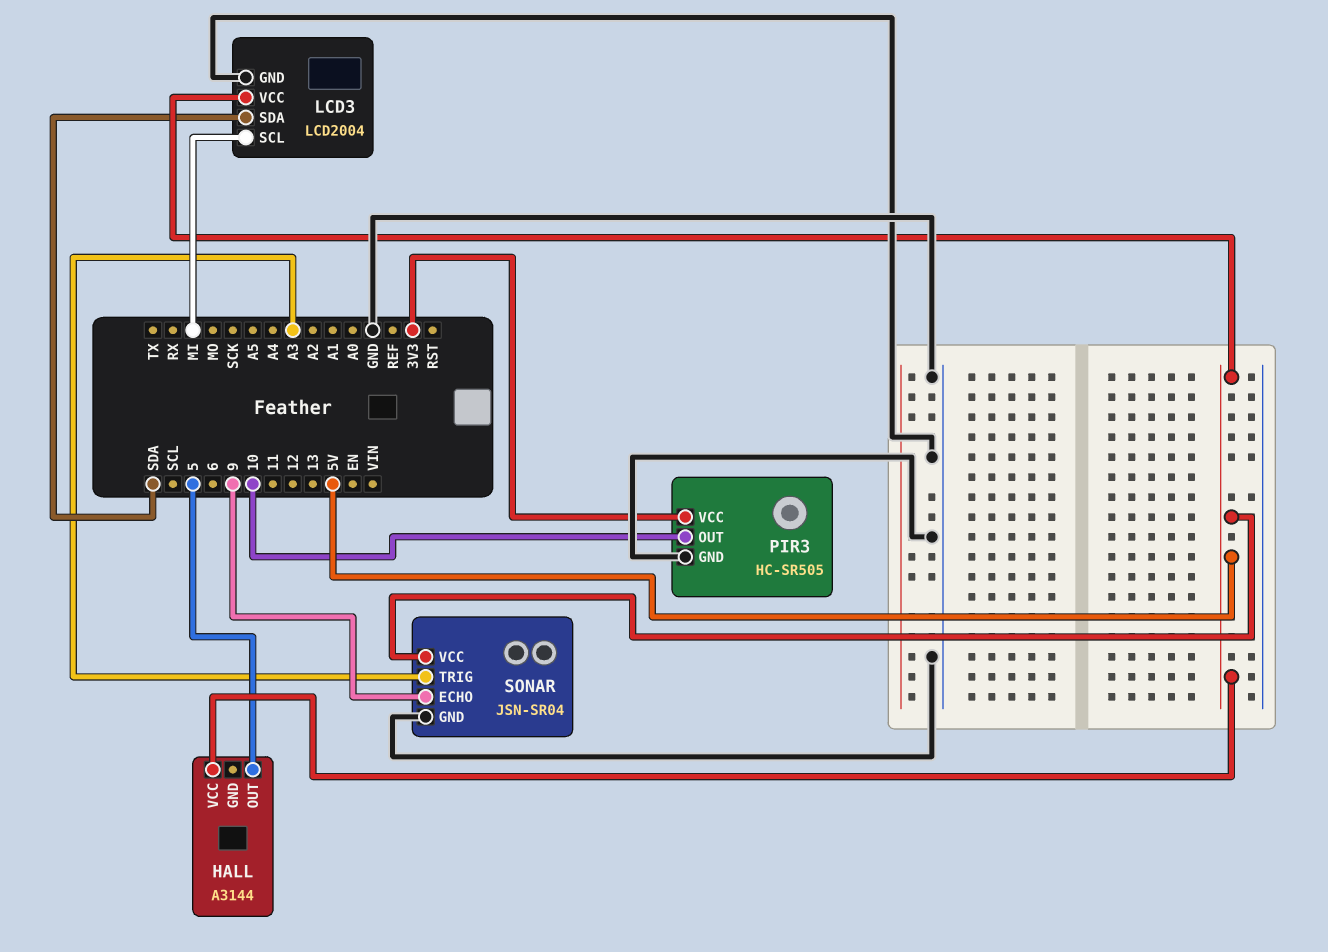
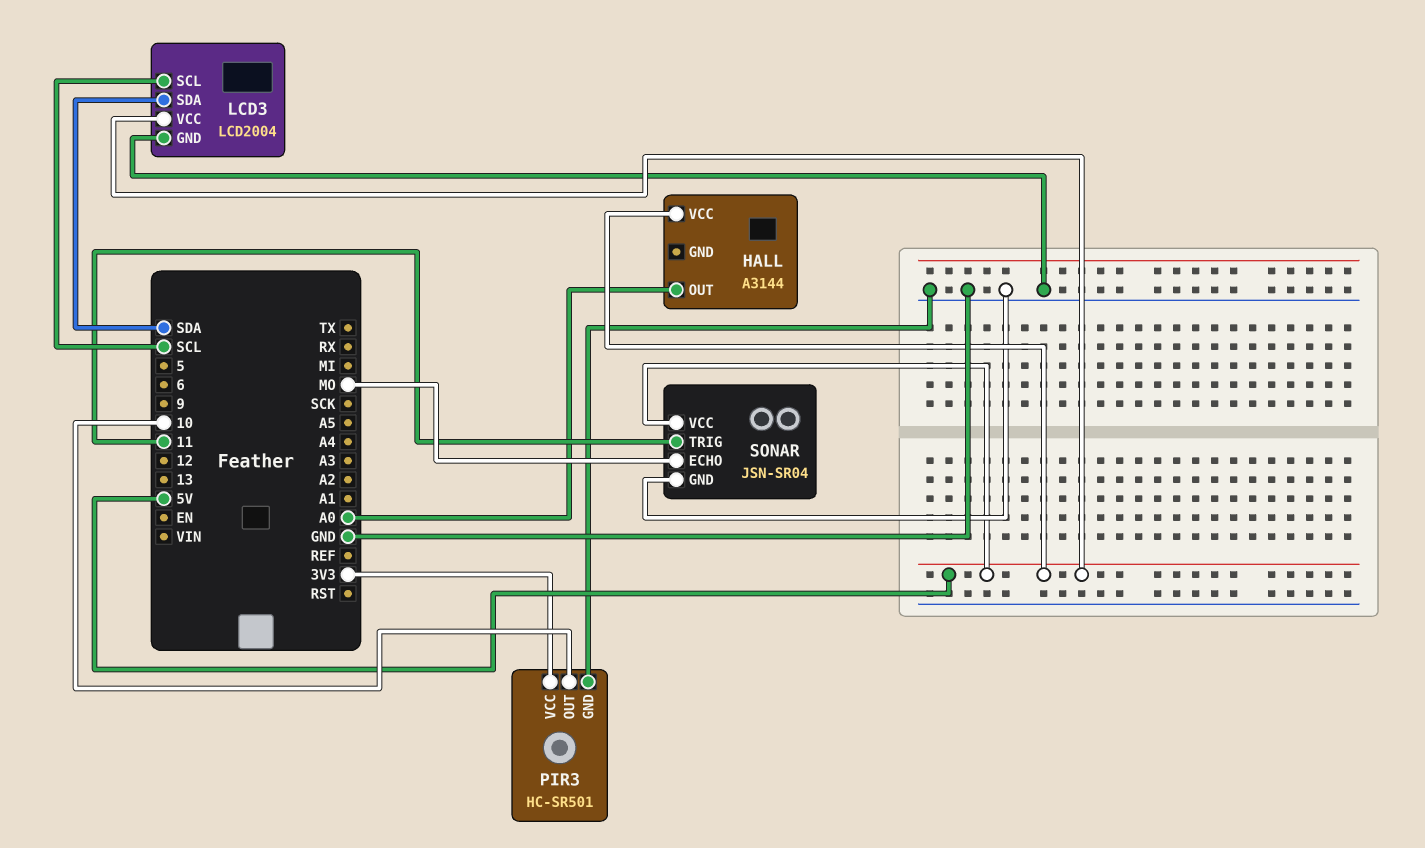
HALL pin OUT: 5 -> A0
LCD3 pin SCL: MI -> SCL
PIR3: HC-SR505 -> HC-SR501
SONAR pin ECHO: 9 -> MO
SONAR pin TRIG: A3 -> 11

